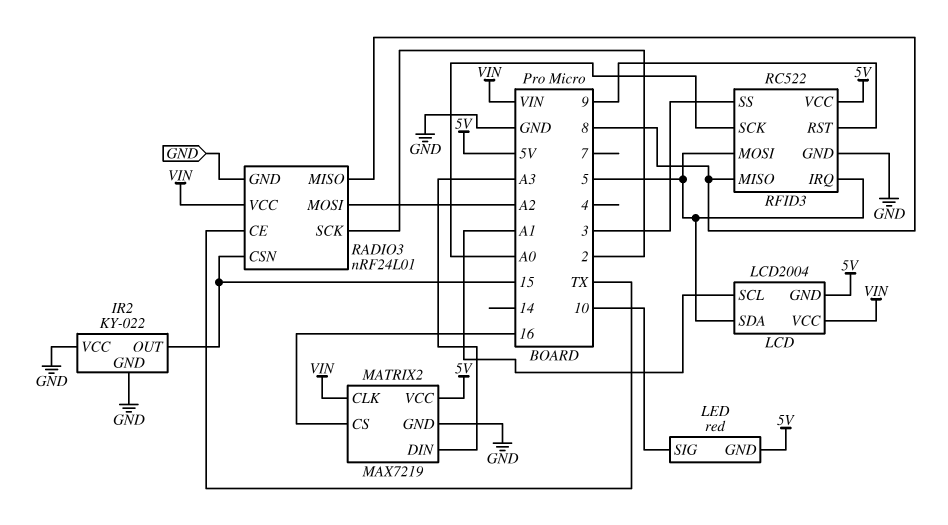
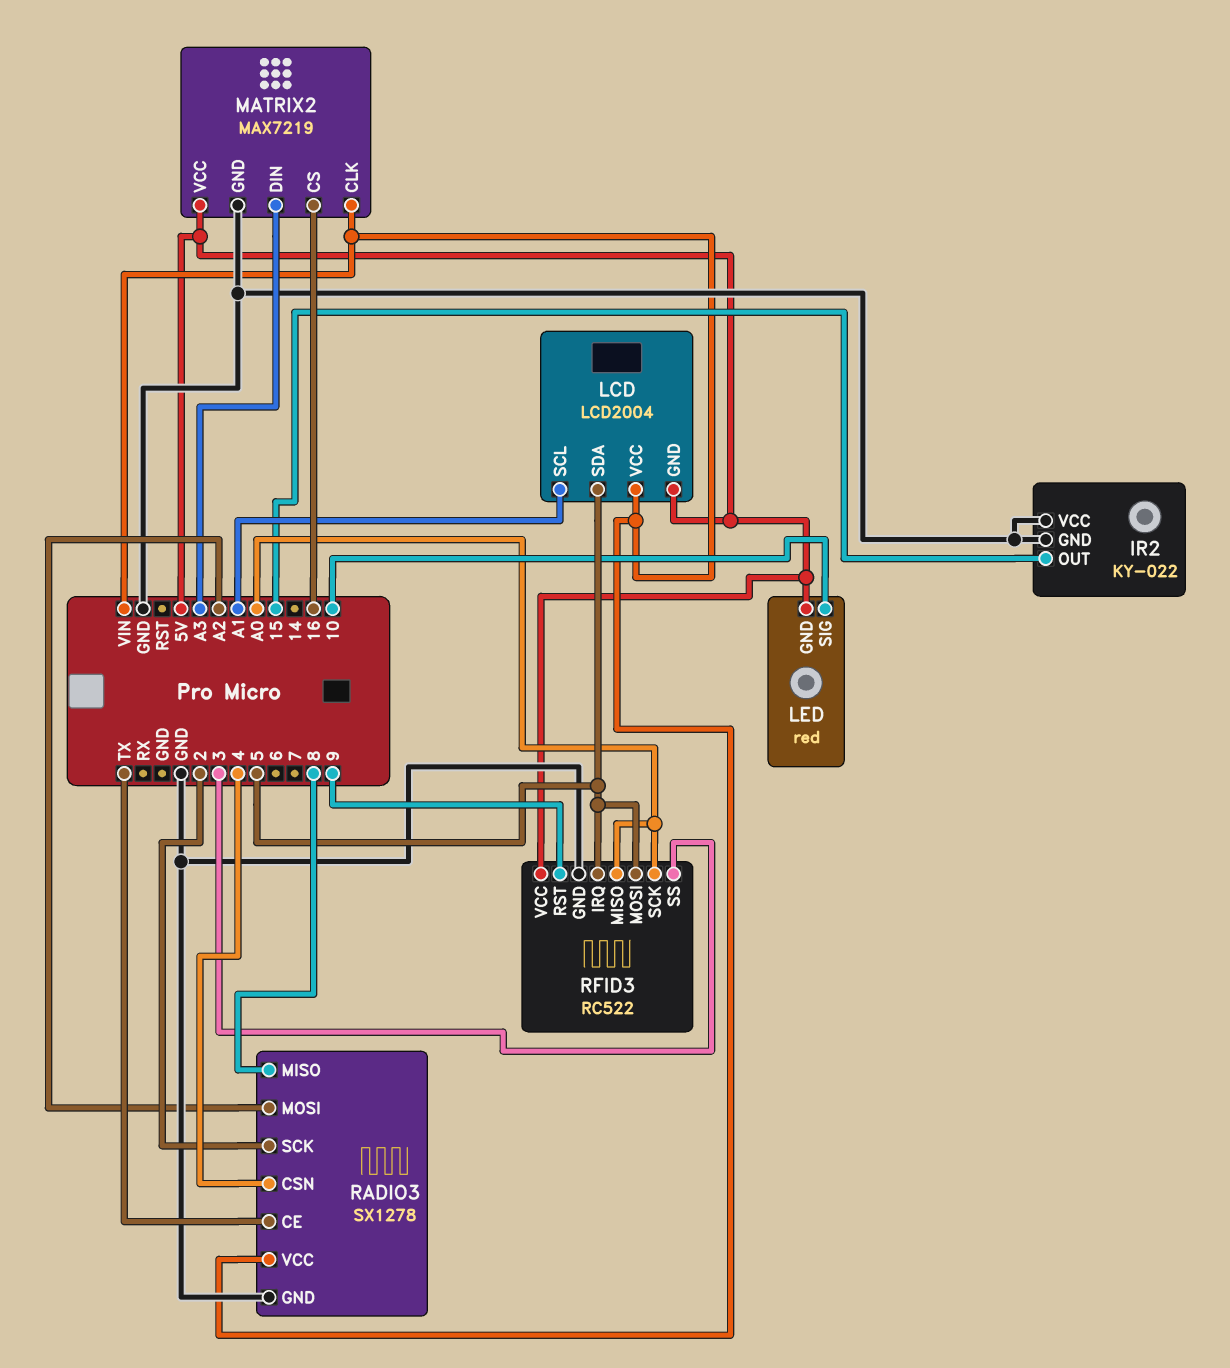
RADIO3: nRF24L01 -> SX1278
RADIO3 pin CSN: 15 -> 4
RFID3 pin MISO: 8 -> A0

